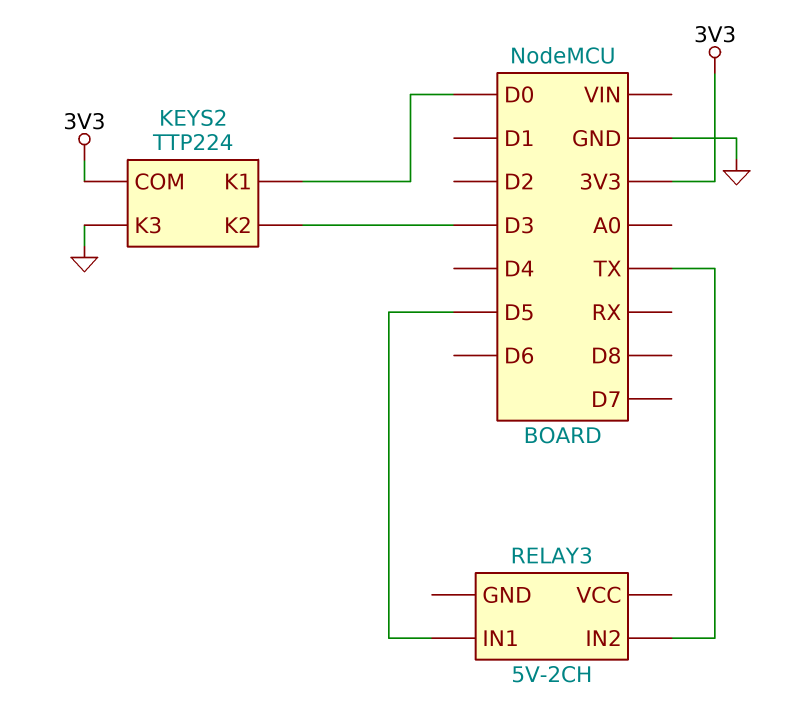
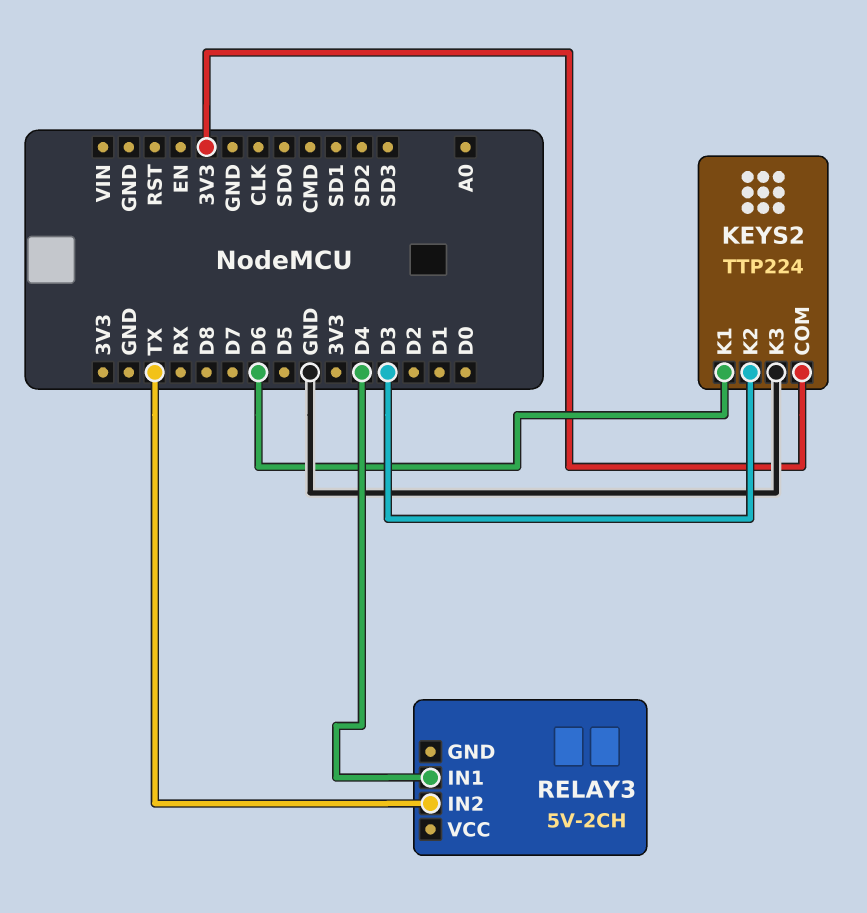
KEYS2 pin K1: D0 -> D6
RELAY3 pin IN1: D5 -> D4

